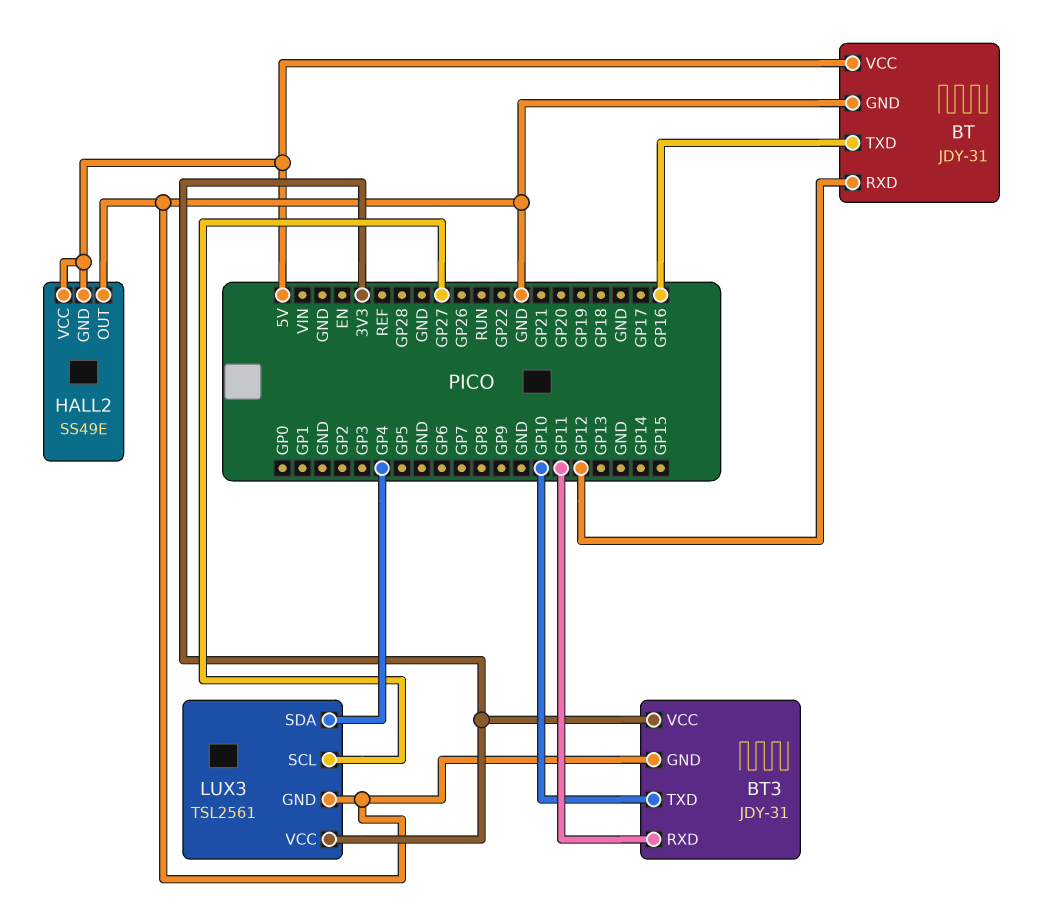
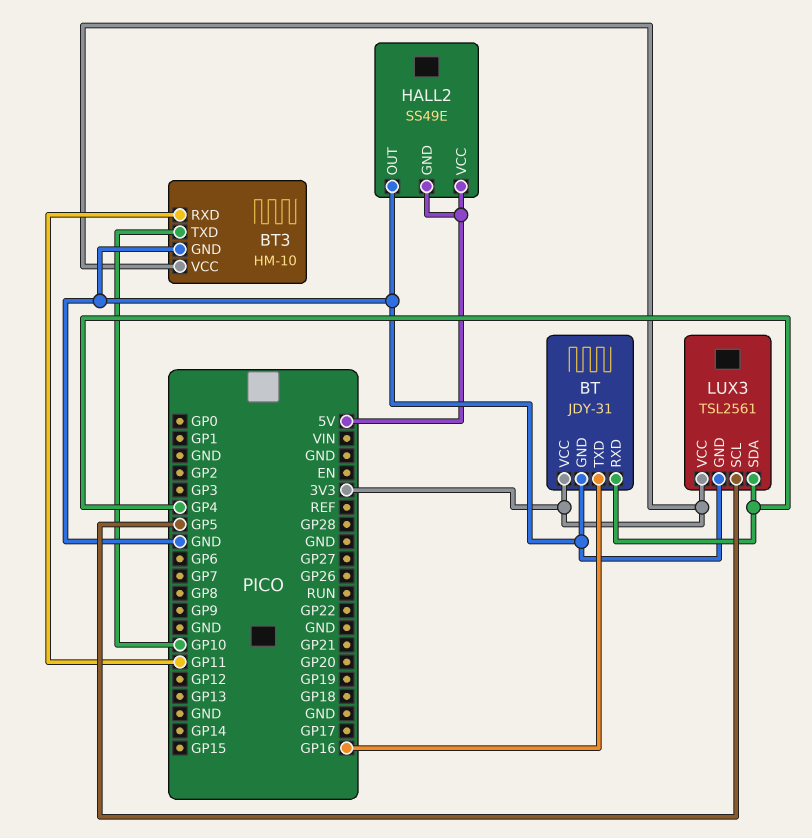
BT pin RXD: GP12 -> GP4
BT pin VCC: 5V -> 3V3
BT3: JDY-31 -> HM-10
LUX3 pin SCL: GP27 -> GP5

